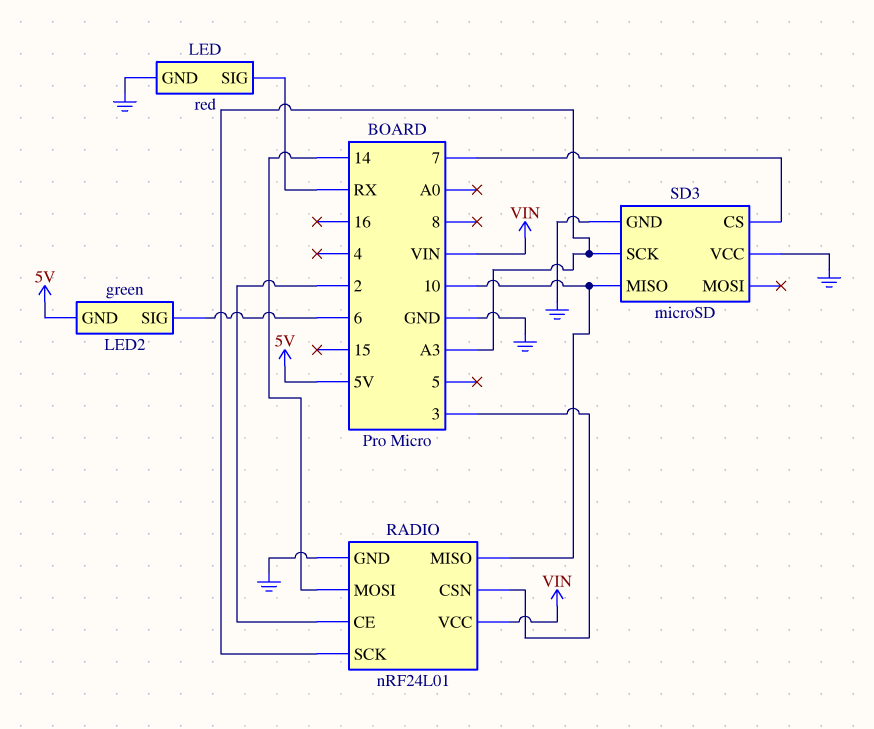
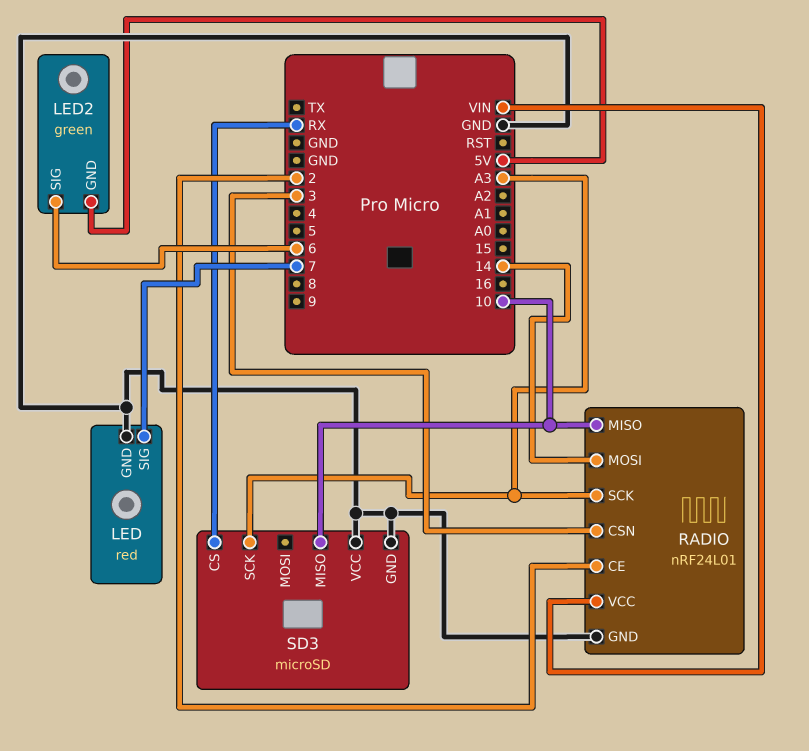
LED pin SIG: RX -> 7
SD3 pin CS: 7 -> RX

